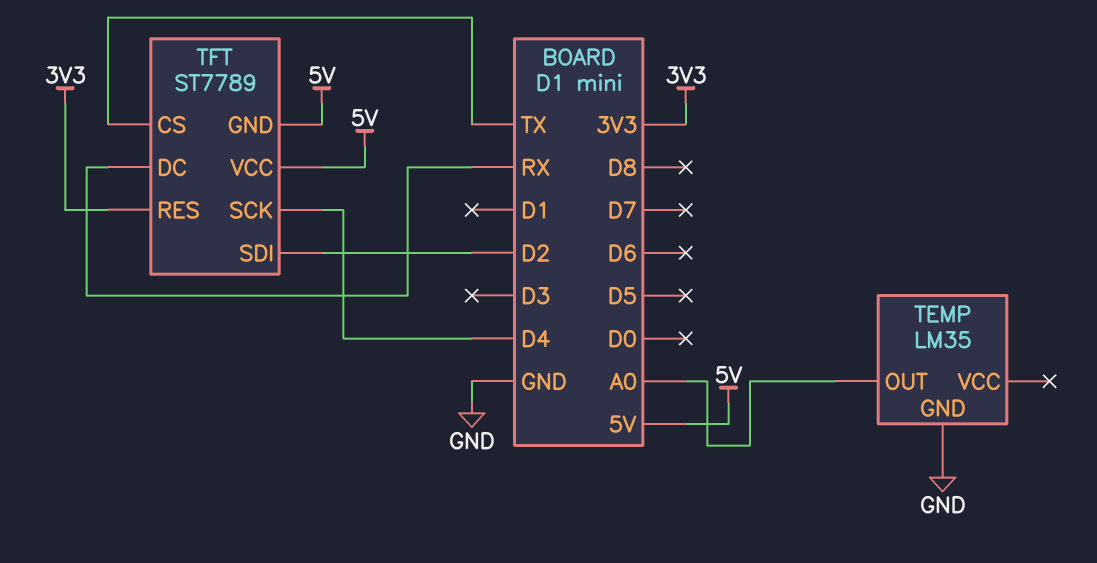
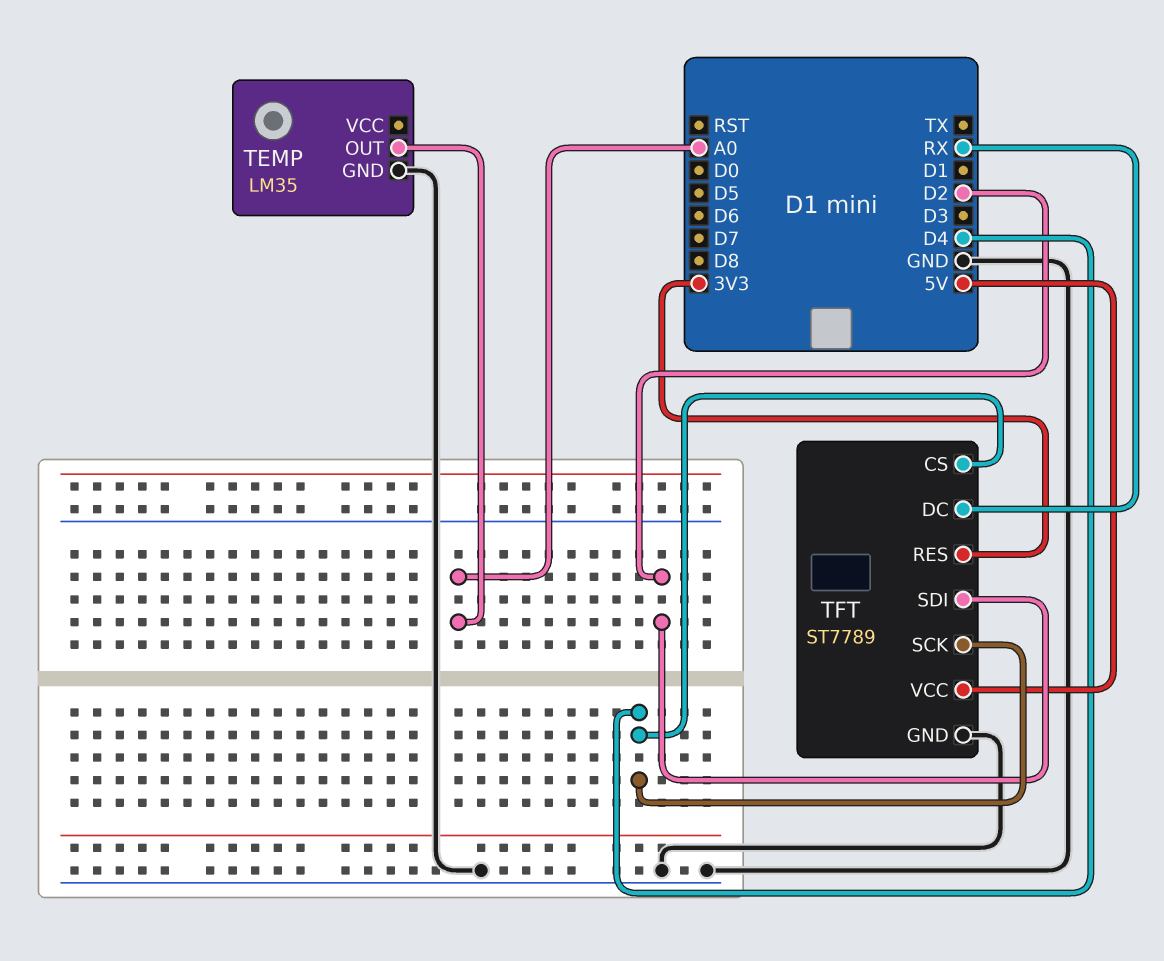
TFT pin CS: TX -> D4
TFT pin GND: 5V -> GND

